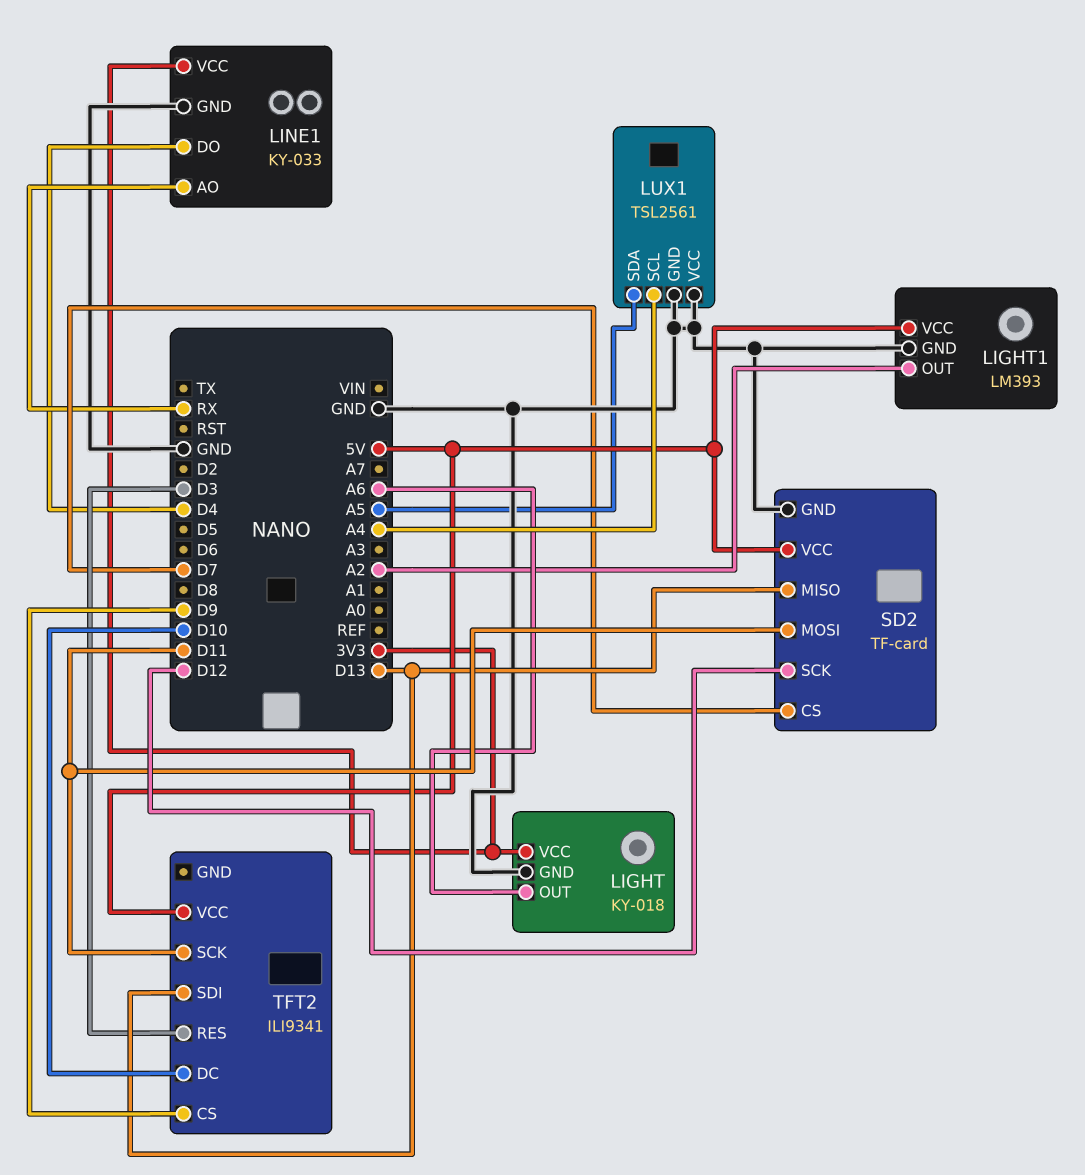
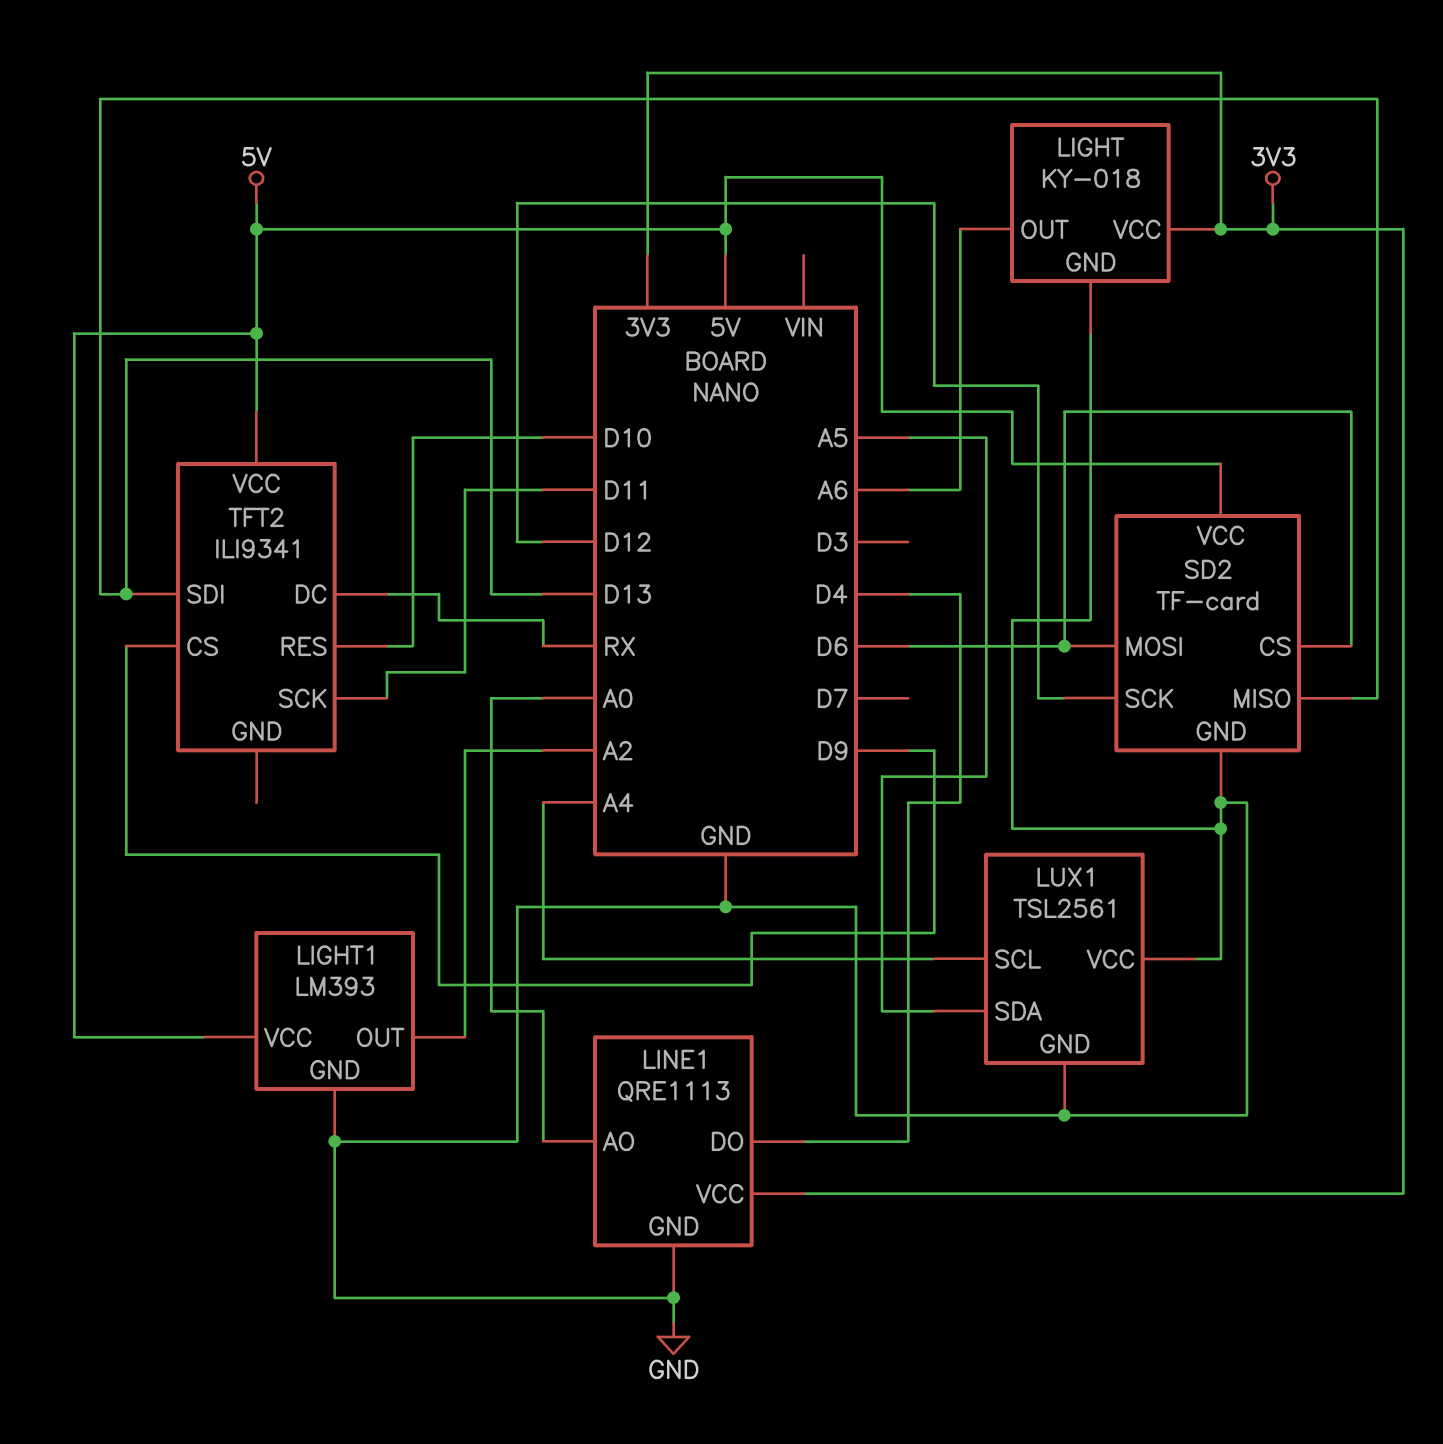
LINE1: KY-033 -> QRE1113
LINE1 pin AO: RX -> A0
SD2 pin CS: D7 -> D6
SD2 pin MOSI: D11 -> D6
TFT2 pin DC: D10 -> RX
TFT2 pin RES: D3 -> D10

